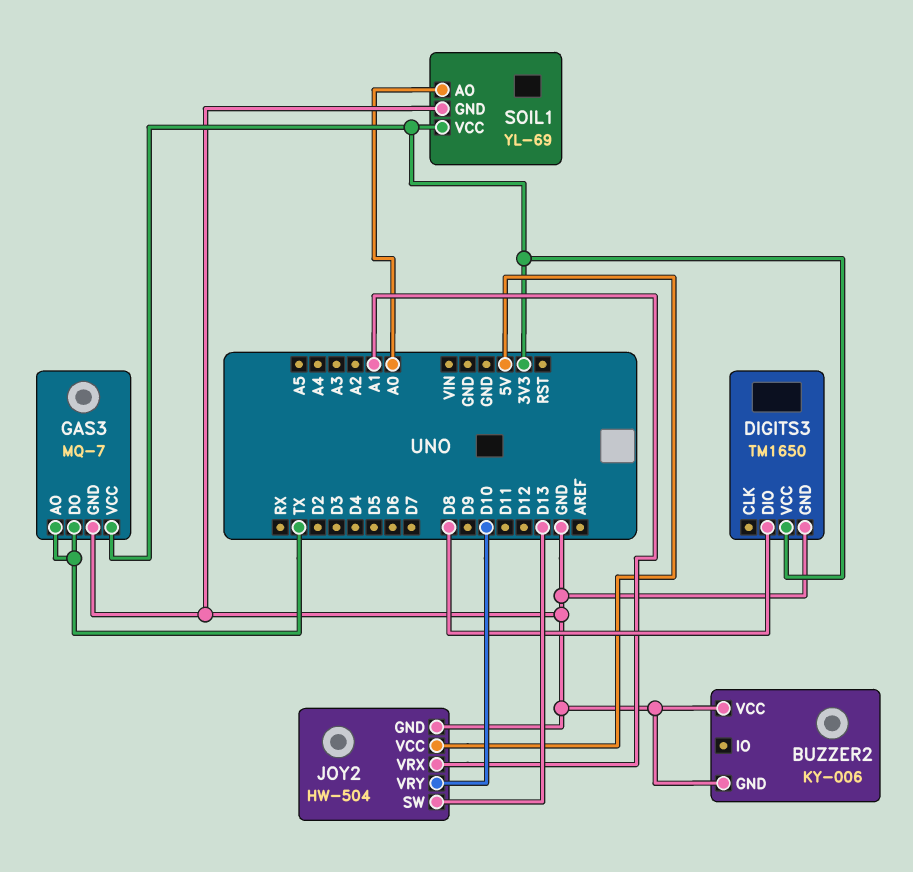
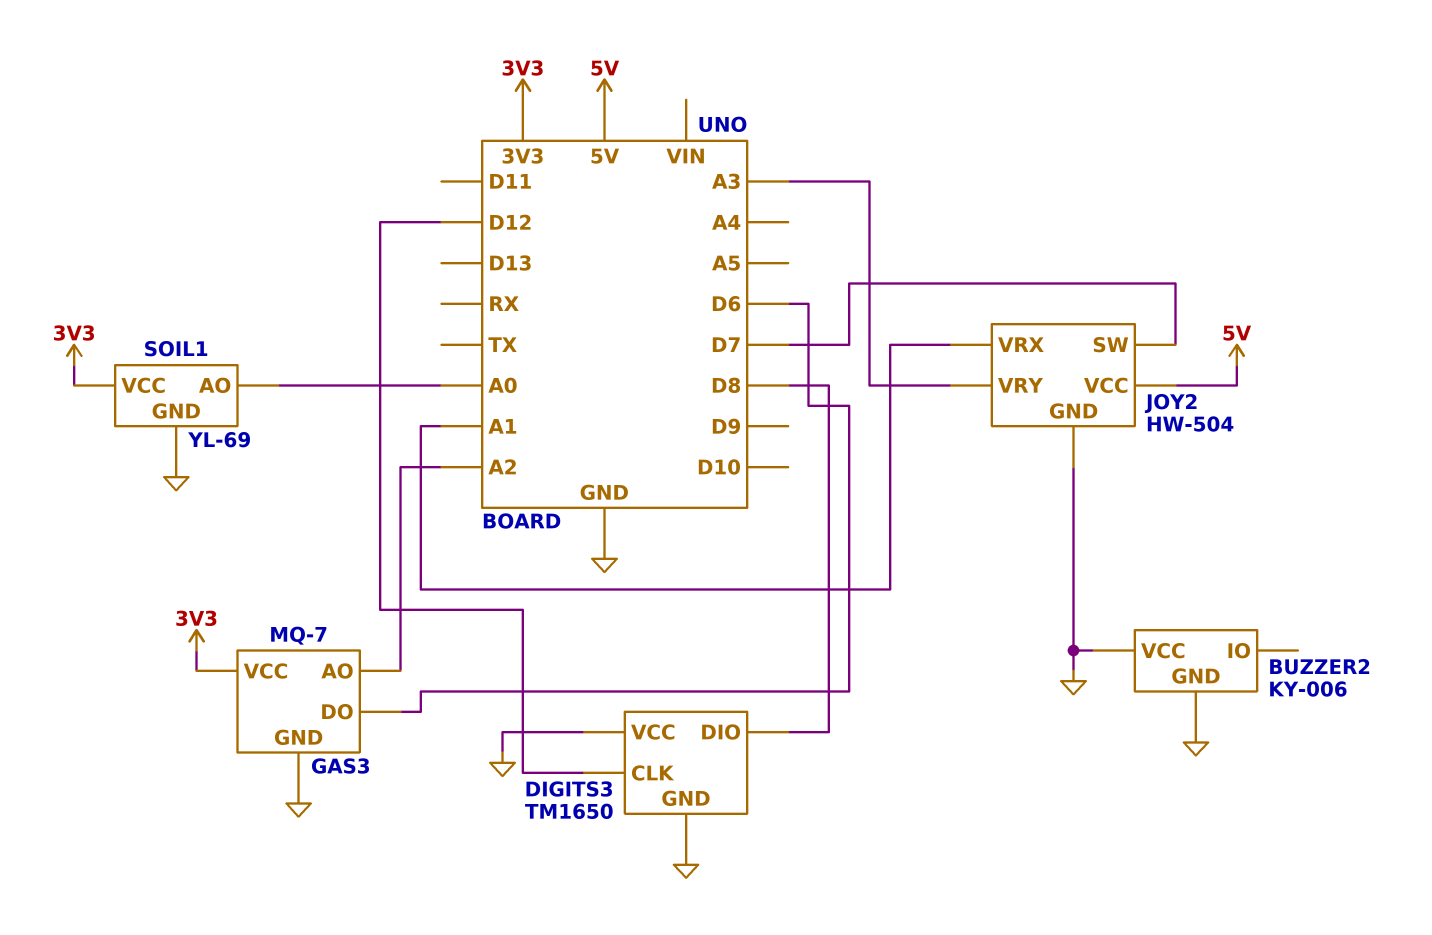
DIGITS3 pin CLK: none -> D12
DIGITS3 pin VCC: 3V3 -> GND
GAS3 pin AO: TX -> A2
GAS3 pin DO: TX -> D6
JOY2 pin SW: D13 -> D7
JOY2 pin VRY: D10 -> A3

